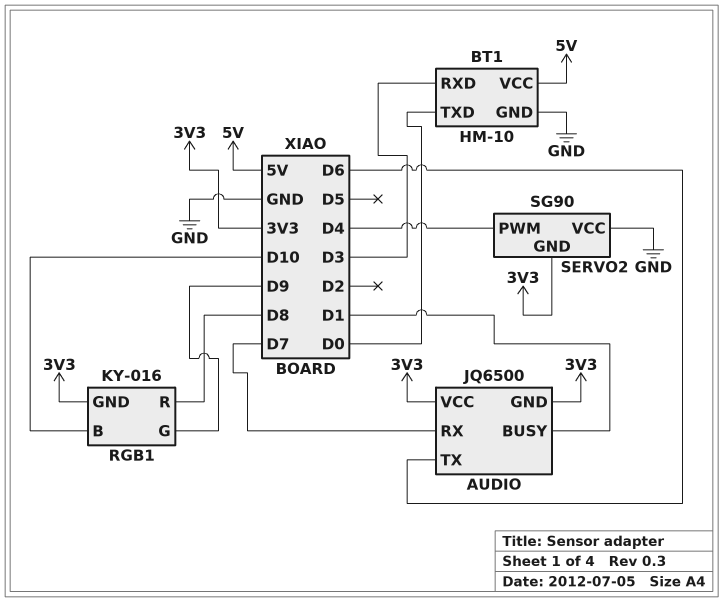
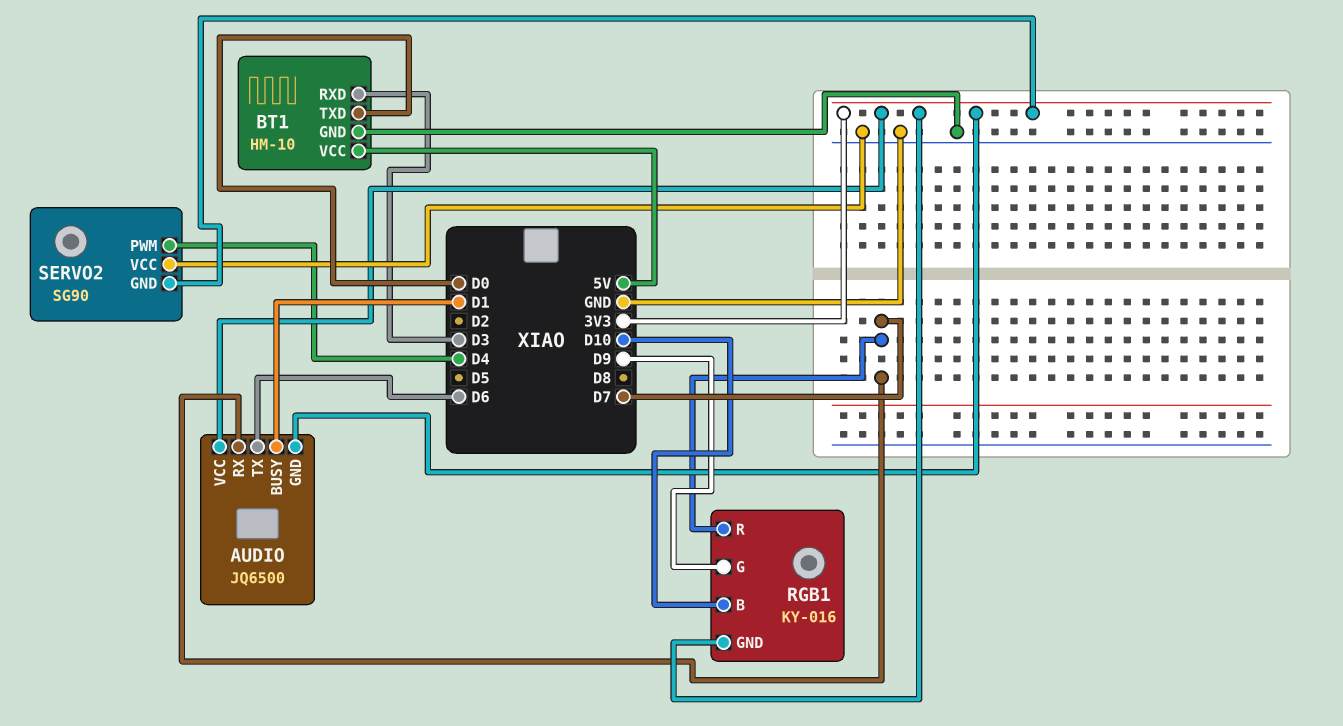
RGB1 pin R: D8 -> D7

